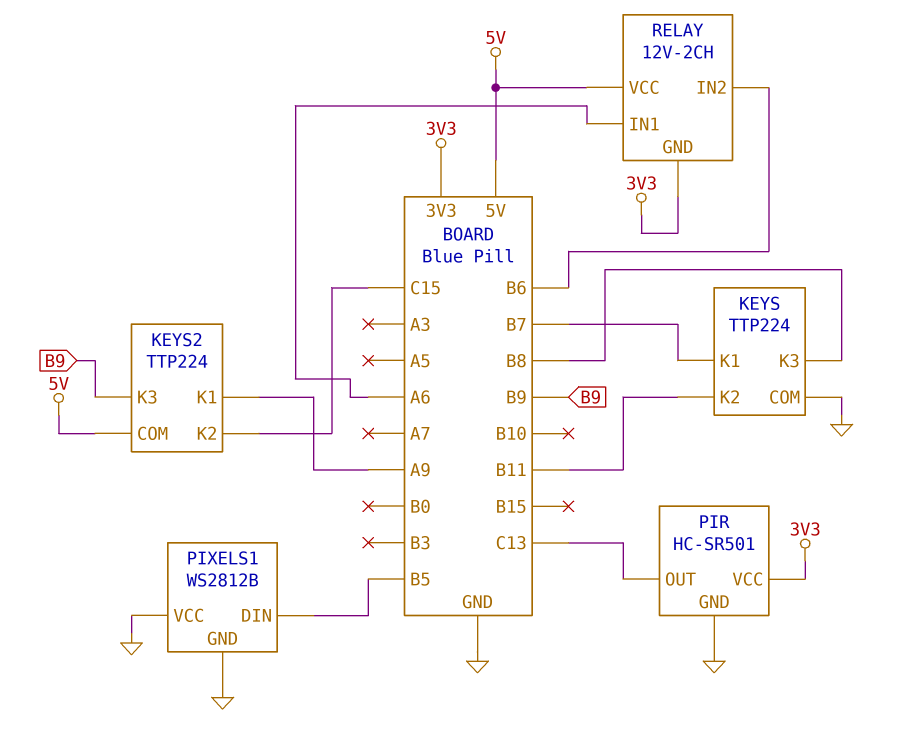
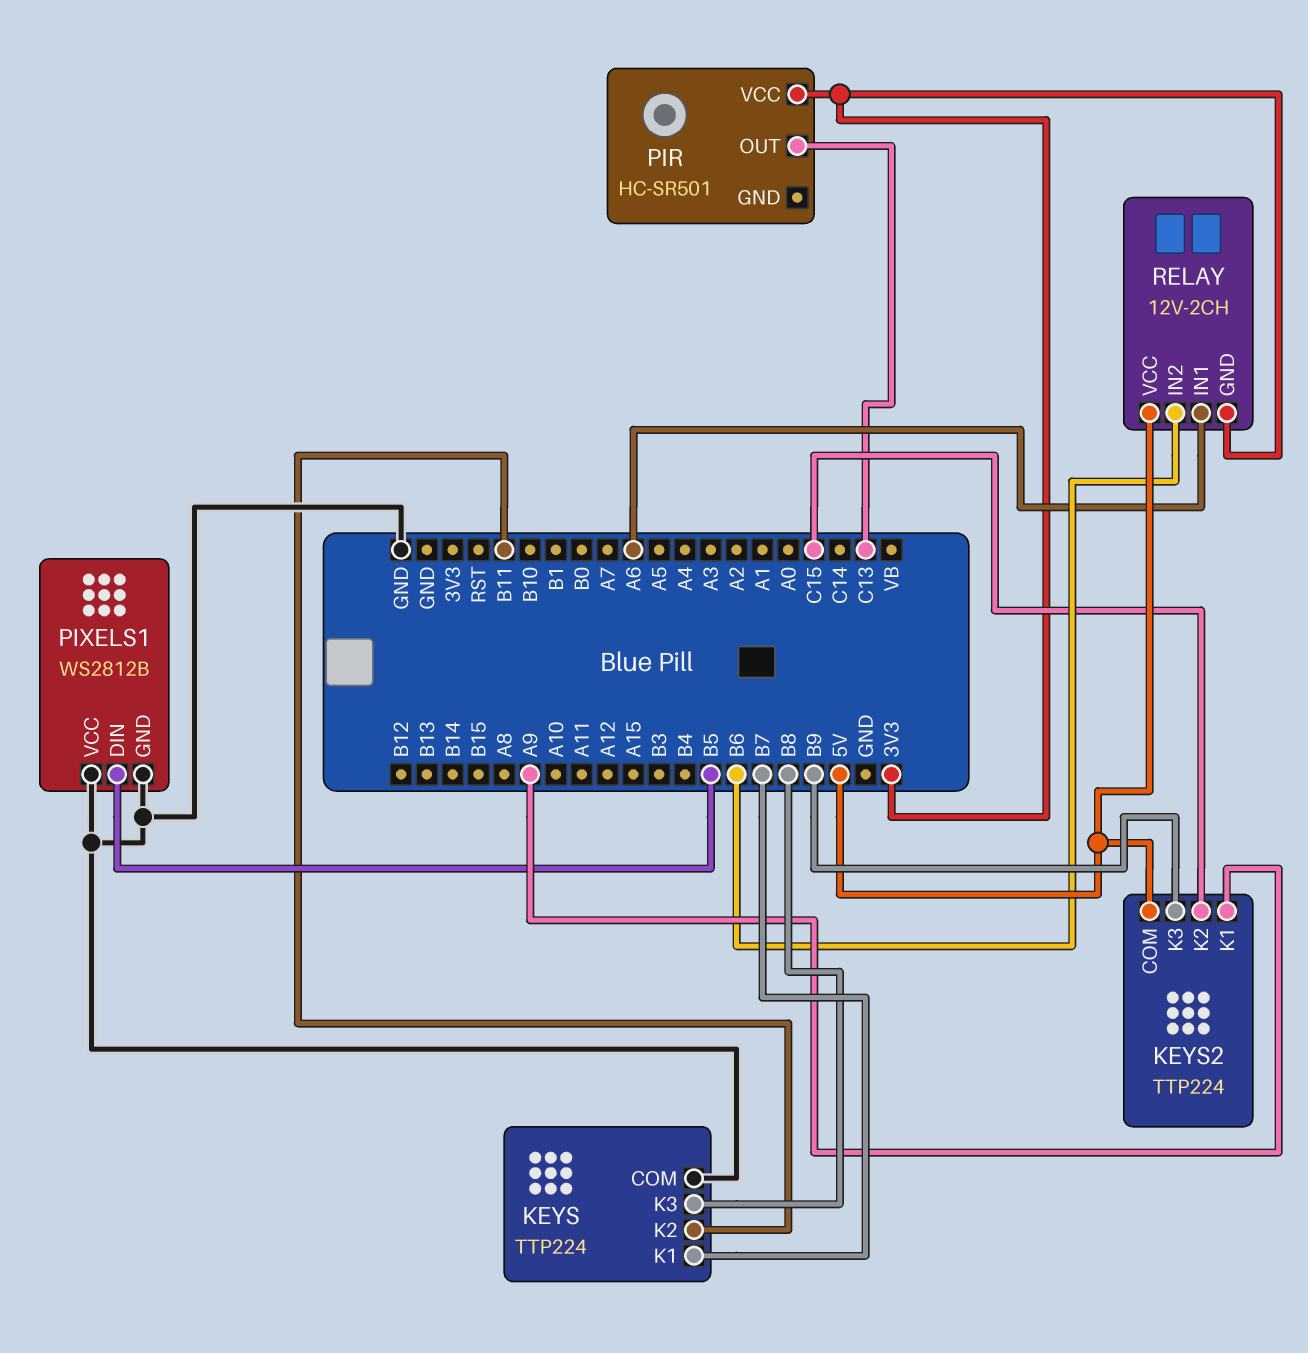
PIR pin GND: GND -> none

